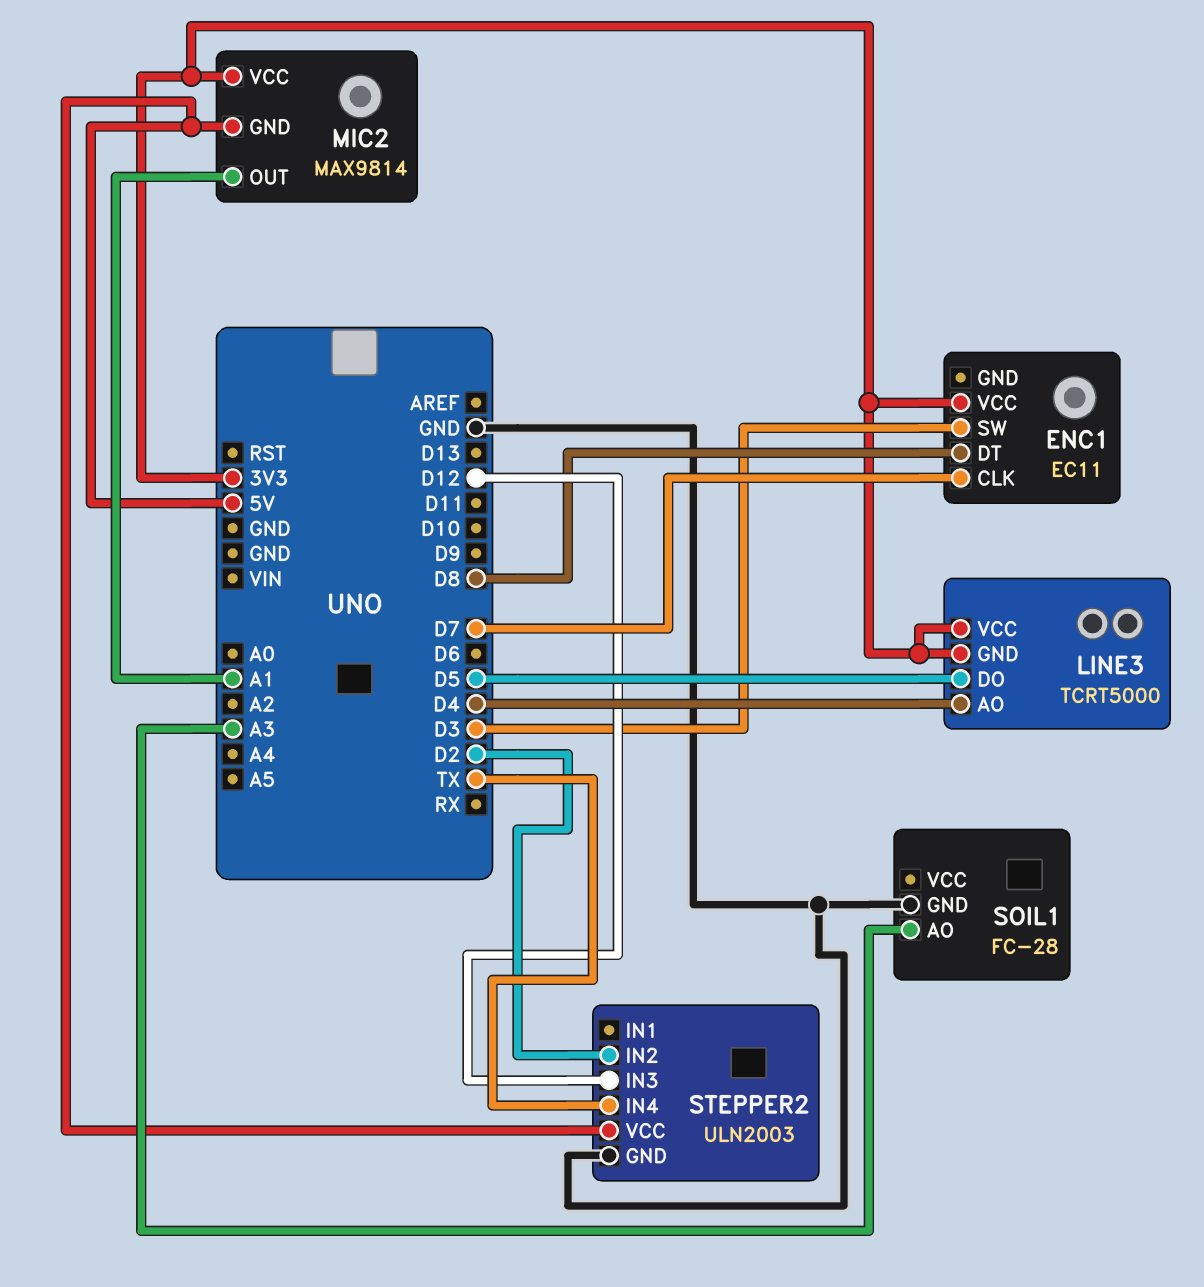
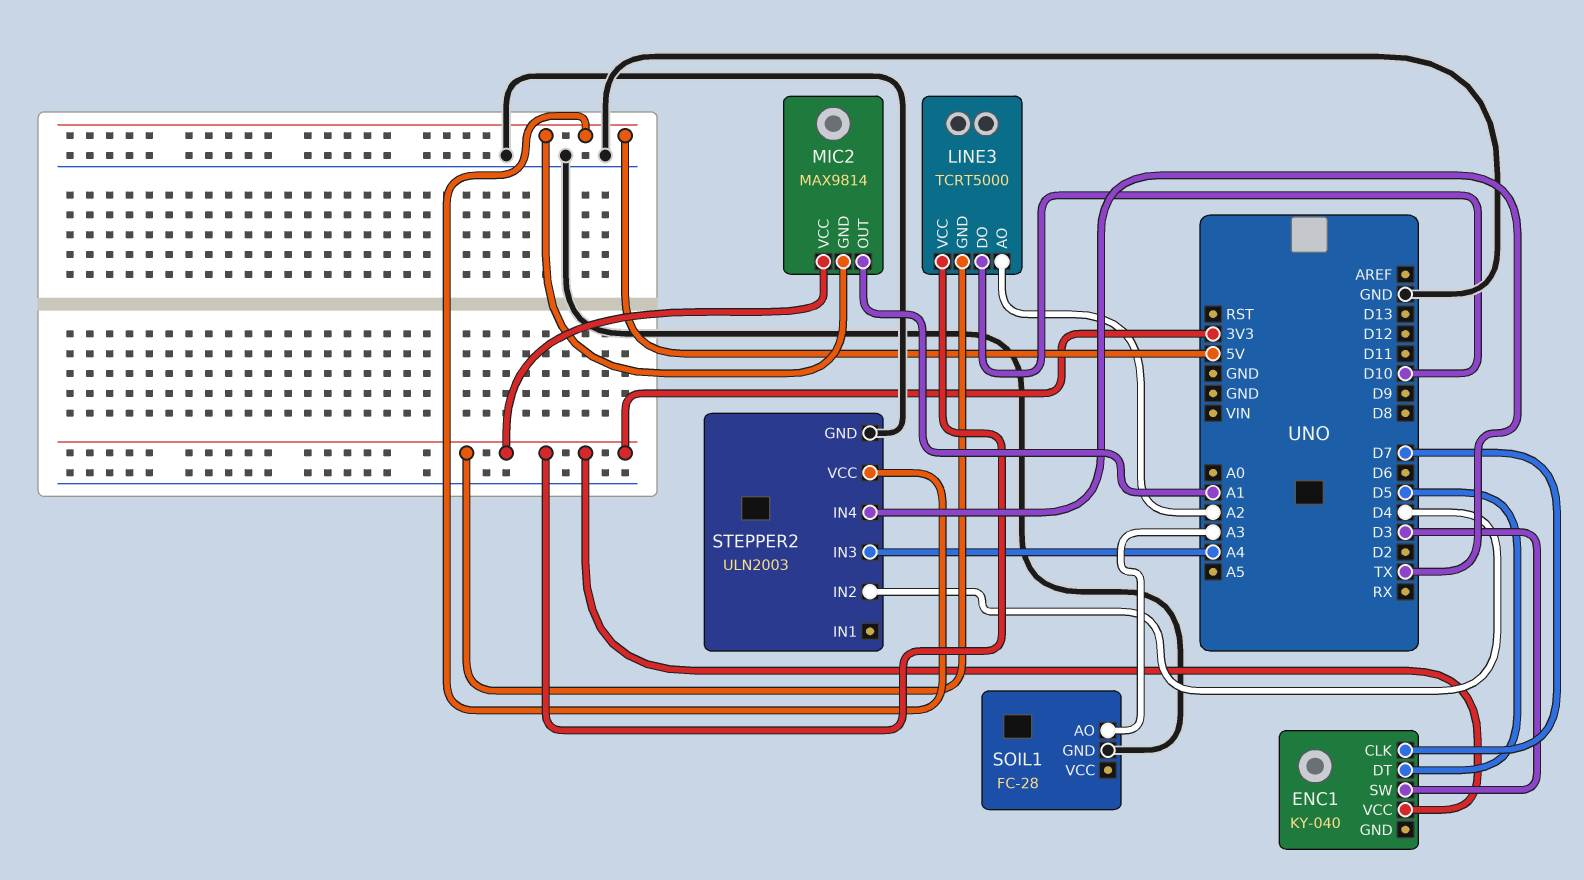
ENC1: EC11 -> KY-040
ENC1 pin DT: D8 -> D5
LINE3 pin AO: D4 -> A2
LINE3 pin DO: D5 -> D10
STEPPER2 pin IN2: D2 -> D4
STEPPER2 pin IN3: D12 -> A4

